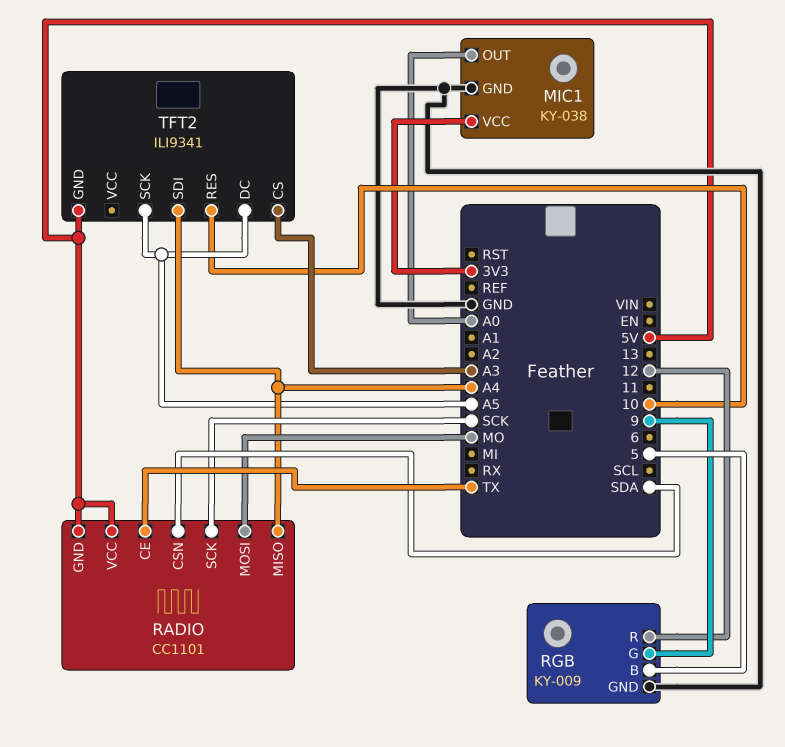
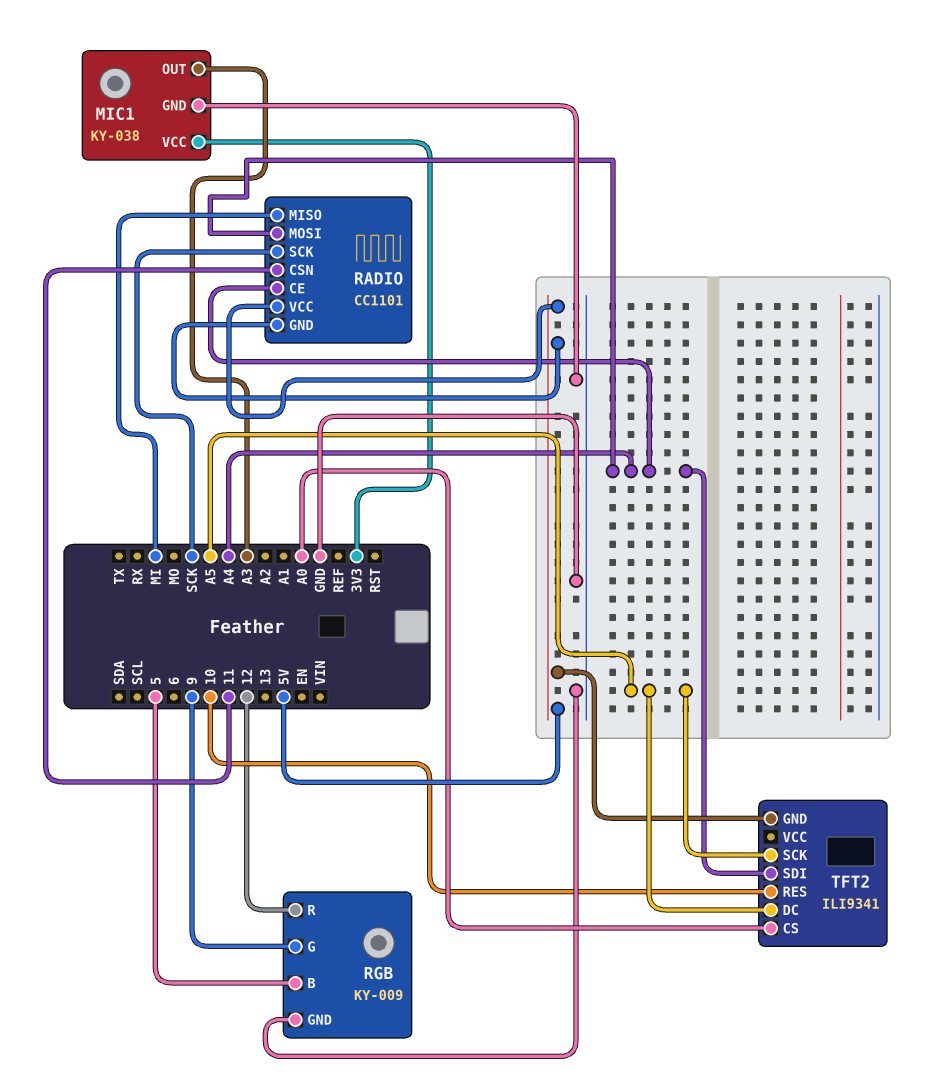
MIC1 pin OUT: A0 -> A3
RADIO pin CE: TX -> A4
RADIO pin CSN: SDA -> 11
RADIO pin MISO: A4 -> MI
RADIO pin MOSI: MO -> A4
TFT2 pin CS: A3 -> A0

